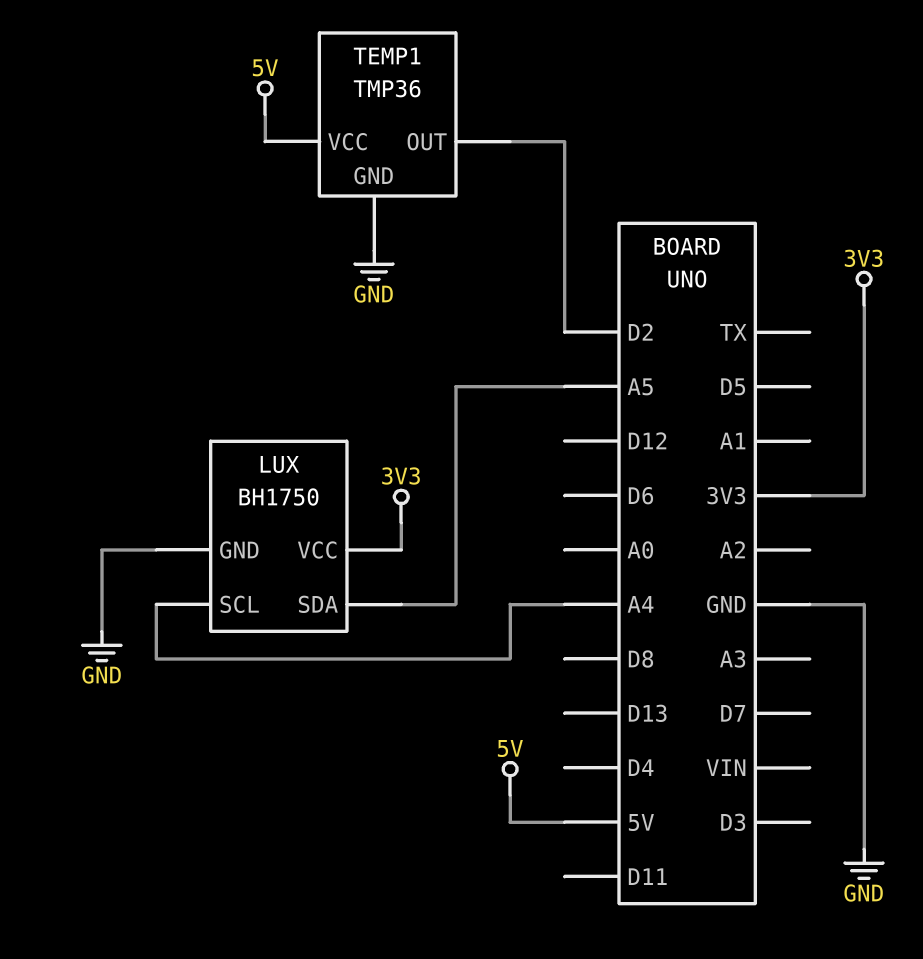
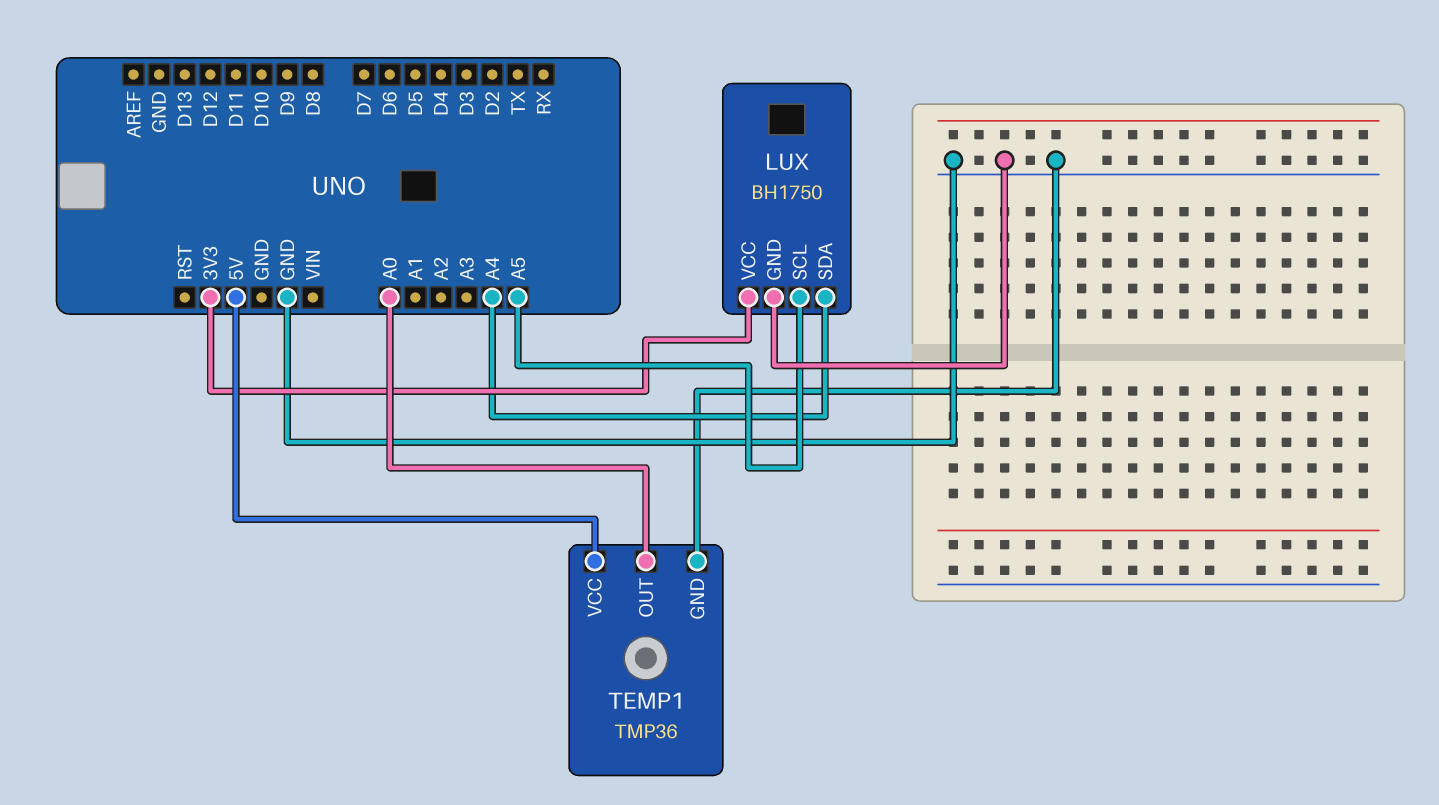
LUX pin SCL: A4 -> A5
LUX pin SDA: A5 -> A4
TEMP1 pin OUT: D2 -> A0

